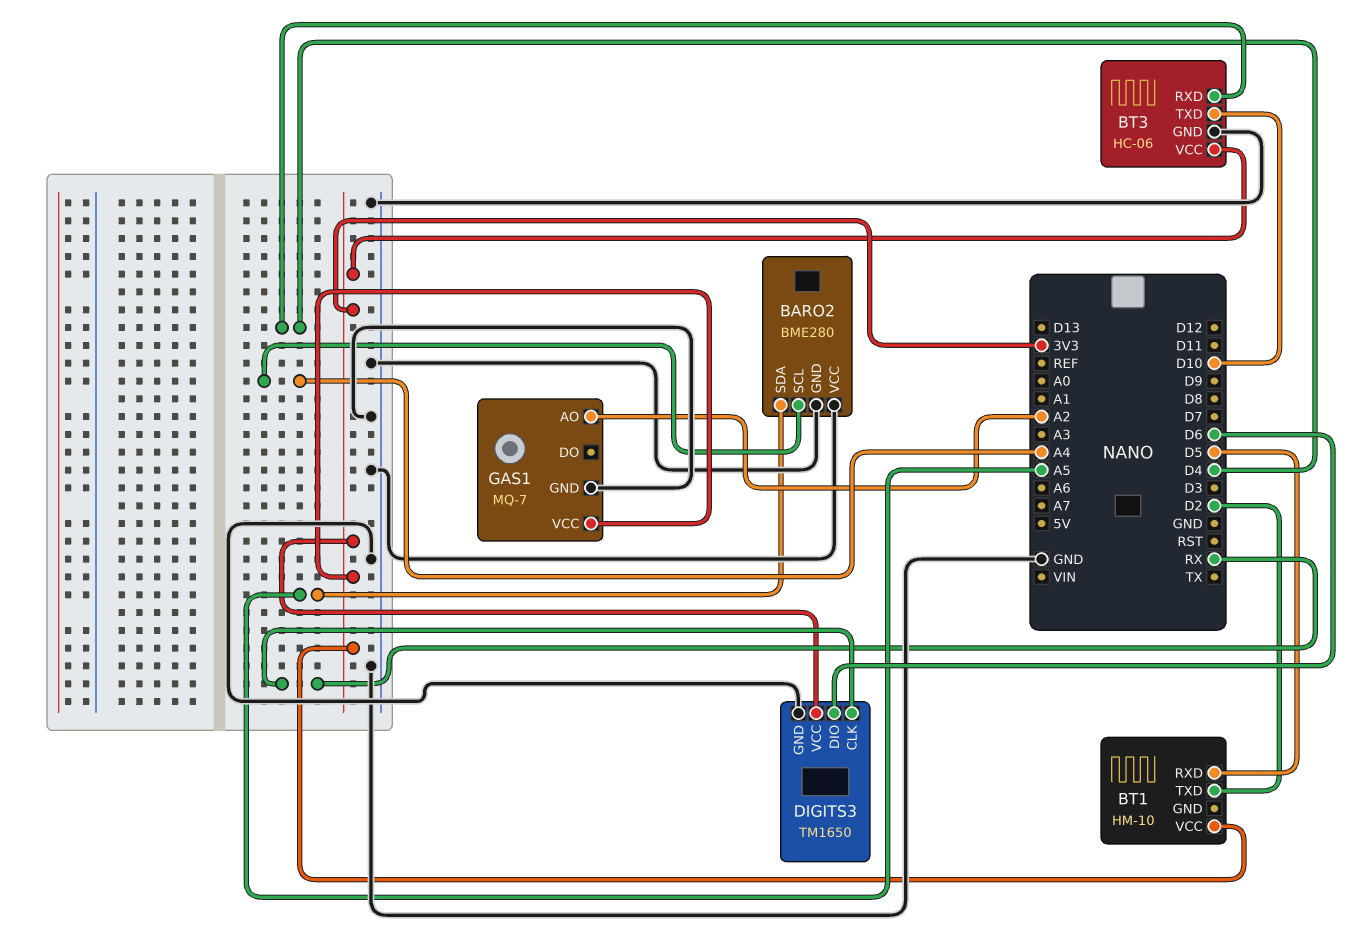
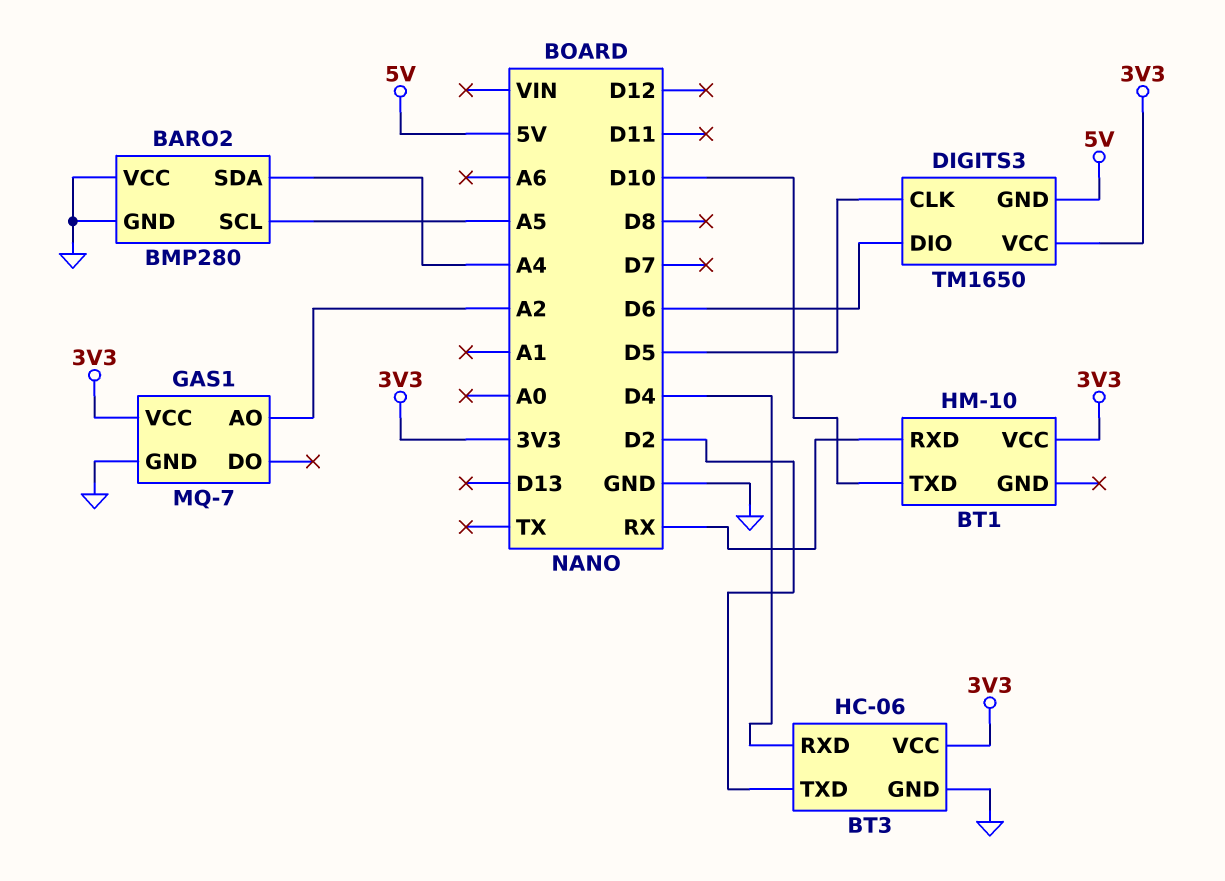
BARO2: BME280 -> BMP280
BARO2 pin SCL: A4 -> A5
BARO2 pin SDA: A5 -> A4
BT1 pin RXD: D5 -> RX
BT1 pin TXD: D2 -> D10
BT3 pin TXD: D10 -> D2
DIGITS3 pin CLK: RX -> D5
DIGITS3 pin GND: GND -> 5V

